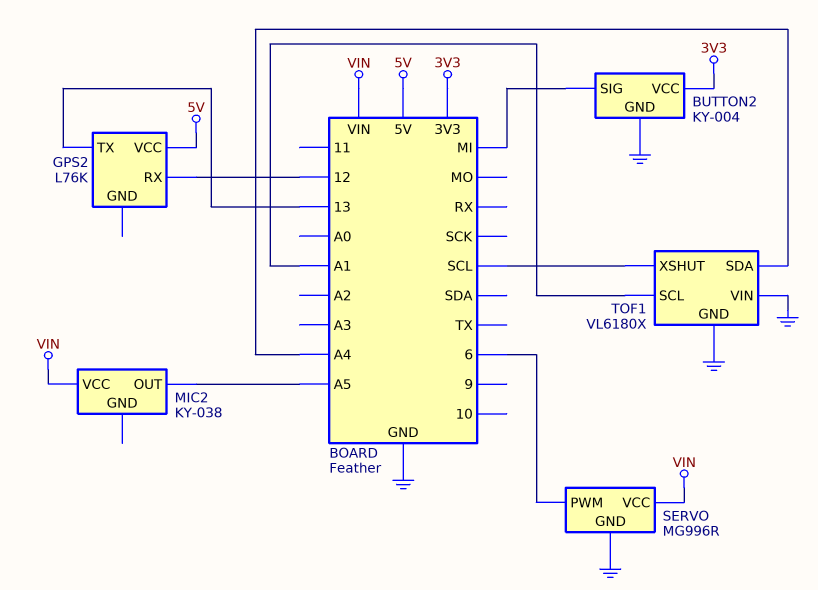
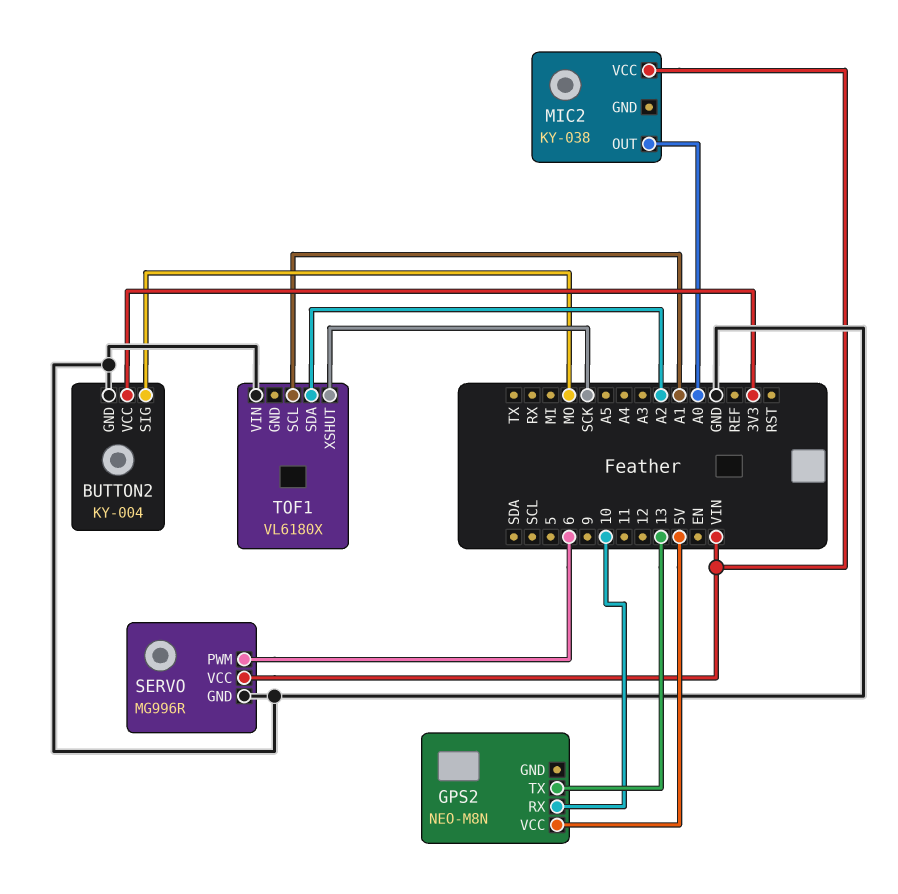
BUTTON2 pin SIG: MI -> MO
GPS2: L76K -> NEO-M8N
GPS2 pin RX: 12 -> 10
MIC2 pin OUT: A5 -> A0
TOF1 pin GND: GND -> none
TOF1 pin SDA: A4 -> A2
TOF1 pin XSHUT: SCL -> SCK

